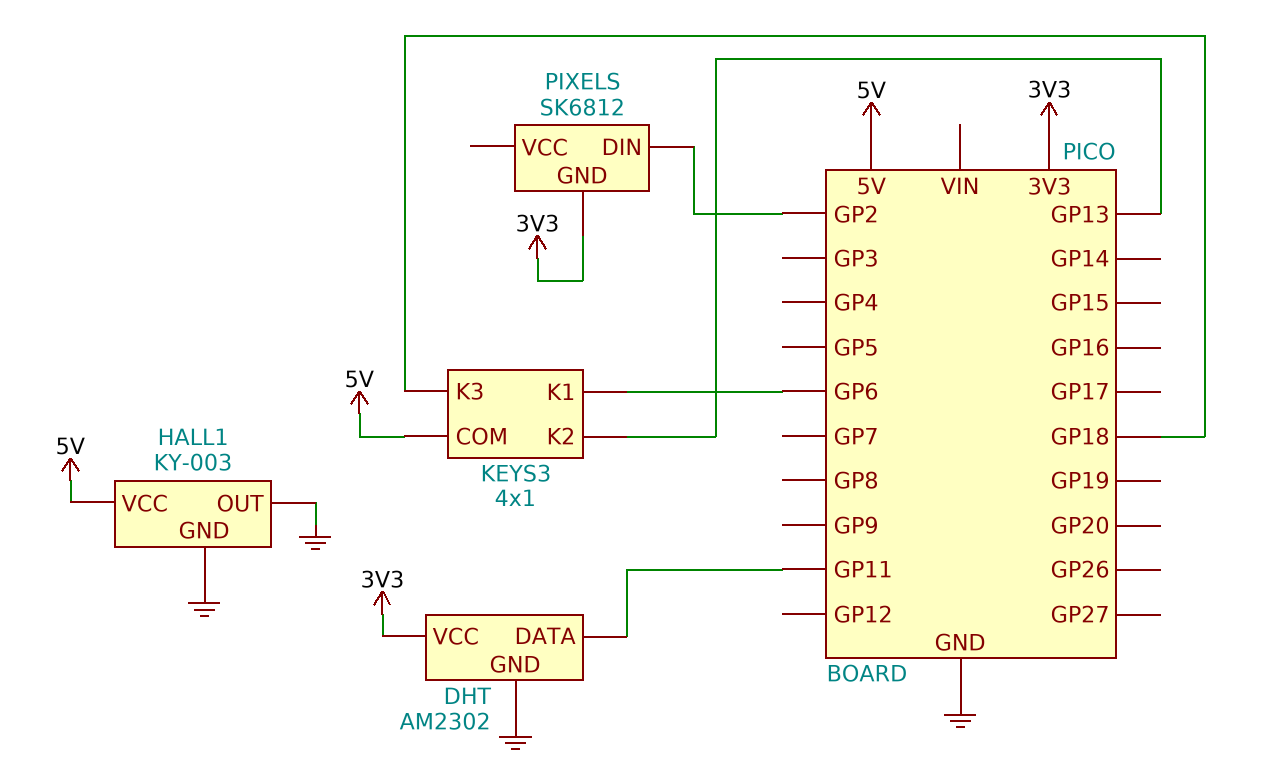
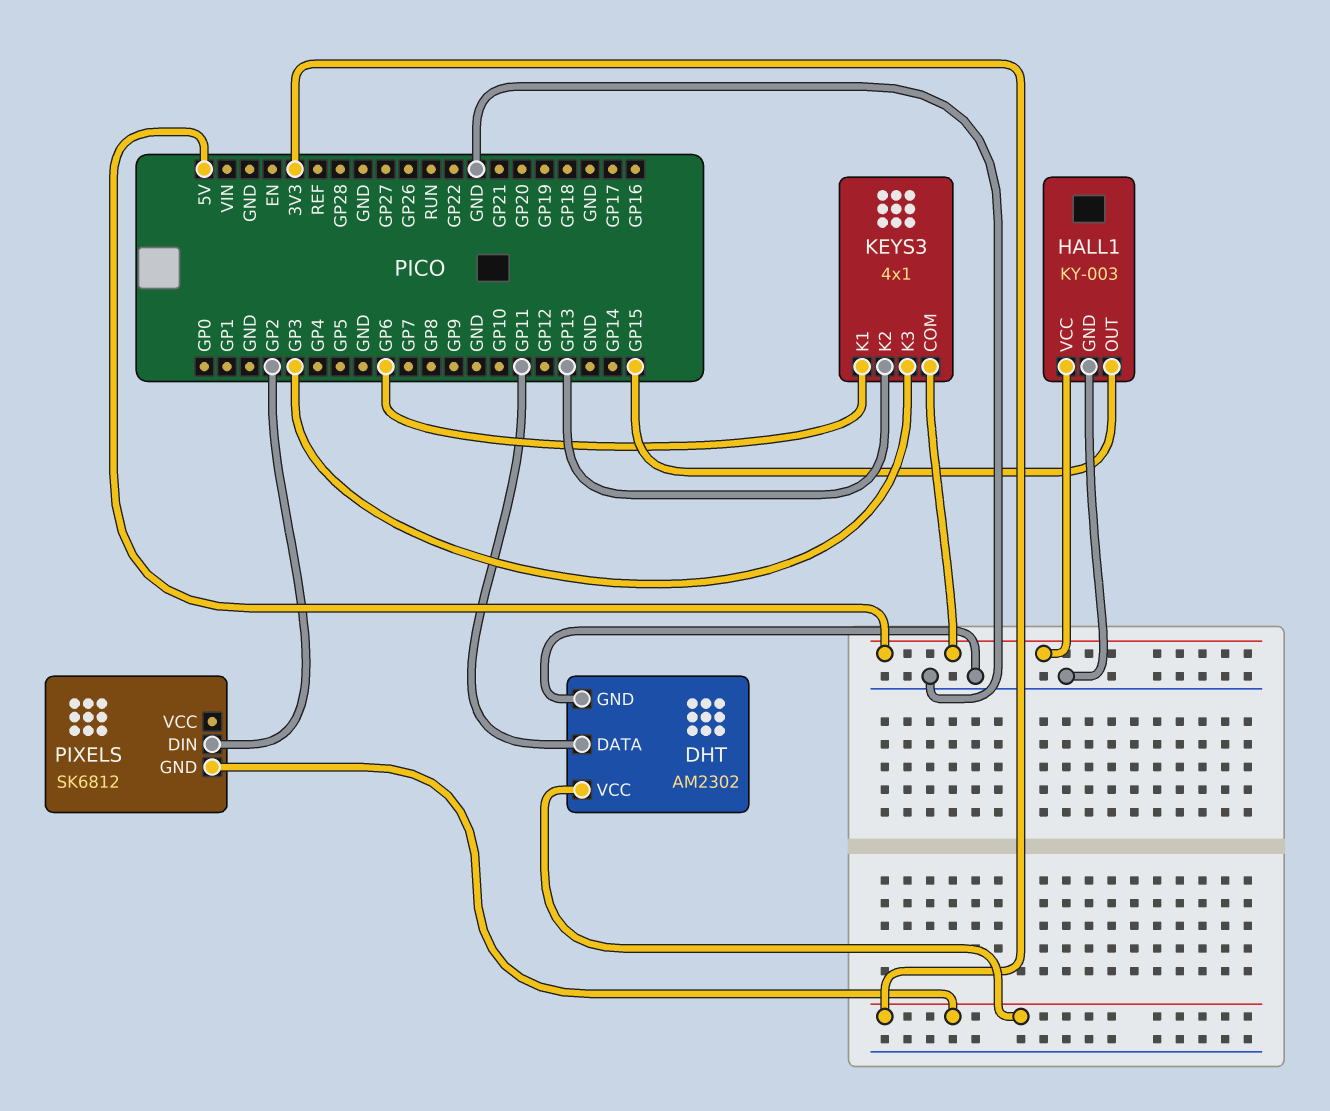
HALL1 pin OUT: GND -> GP15
KEYS3 pin K3: GP18 -> GP3

